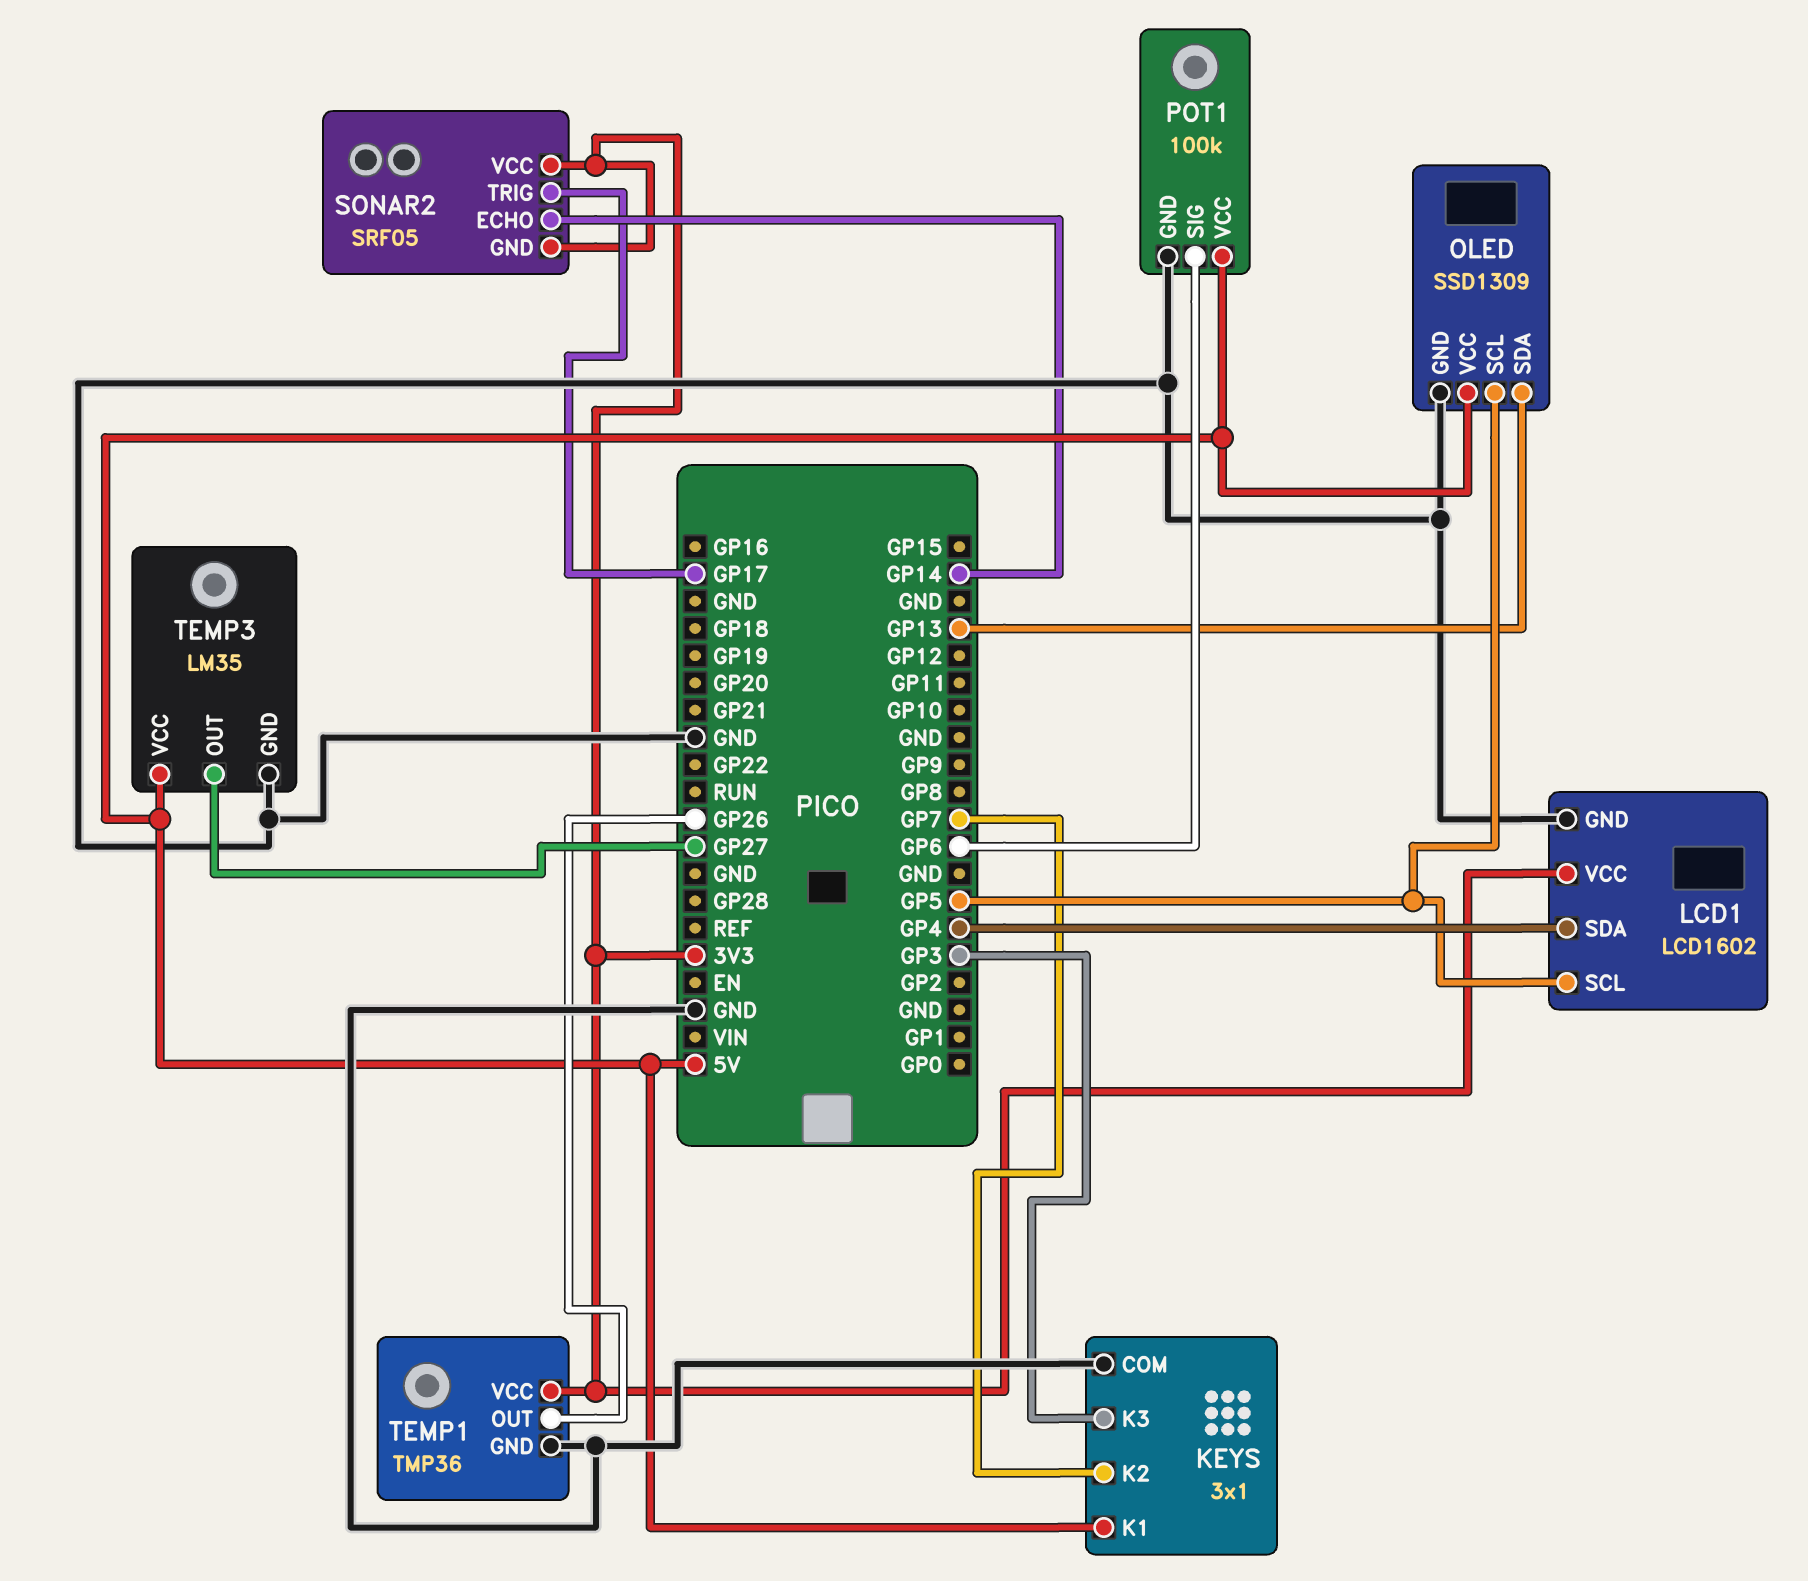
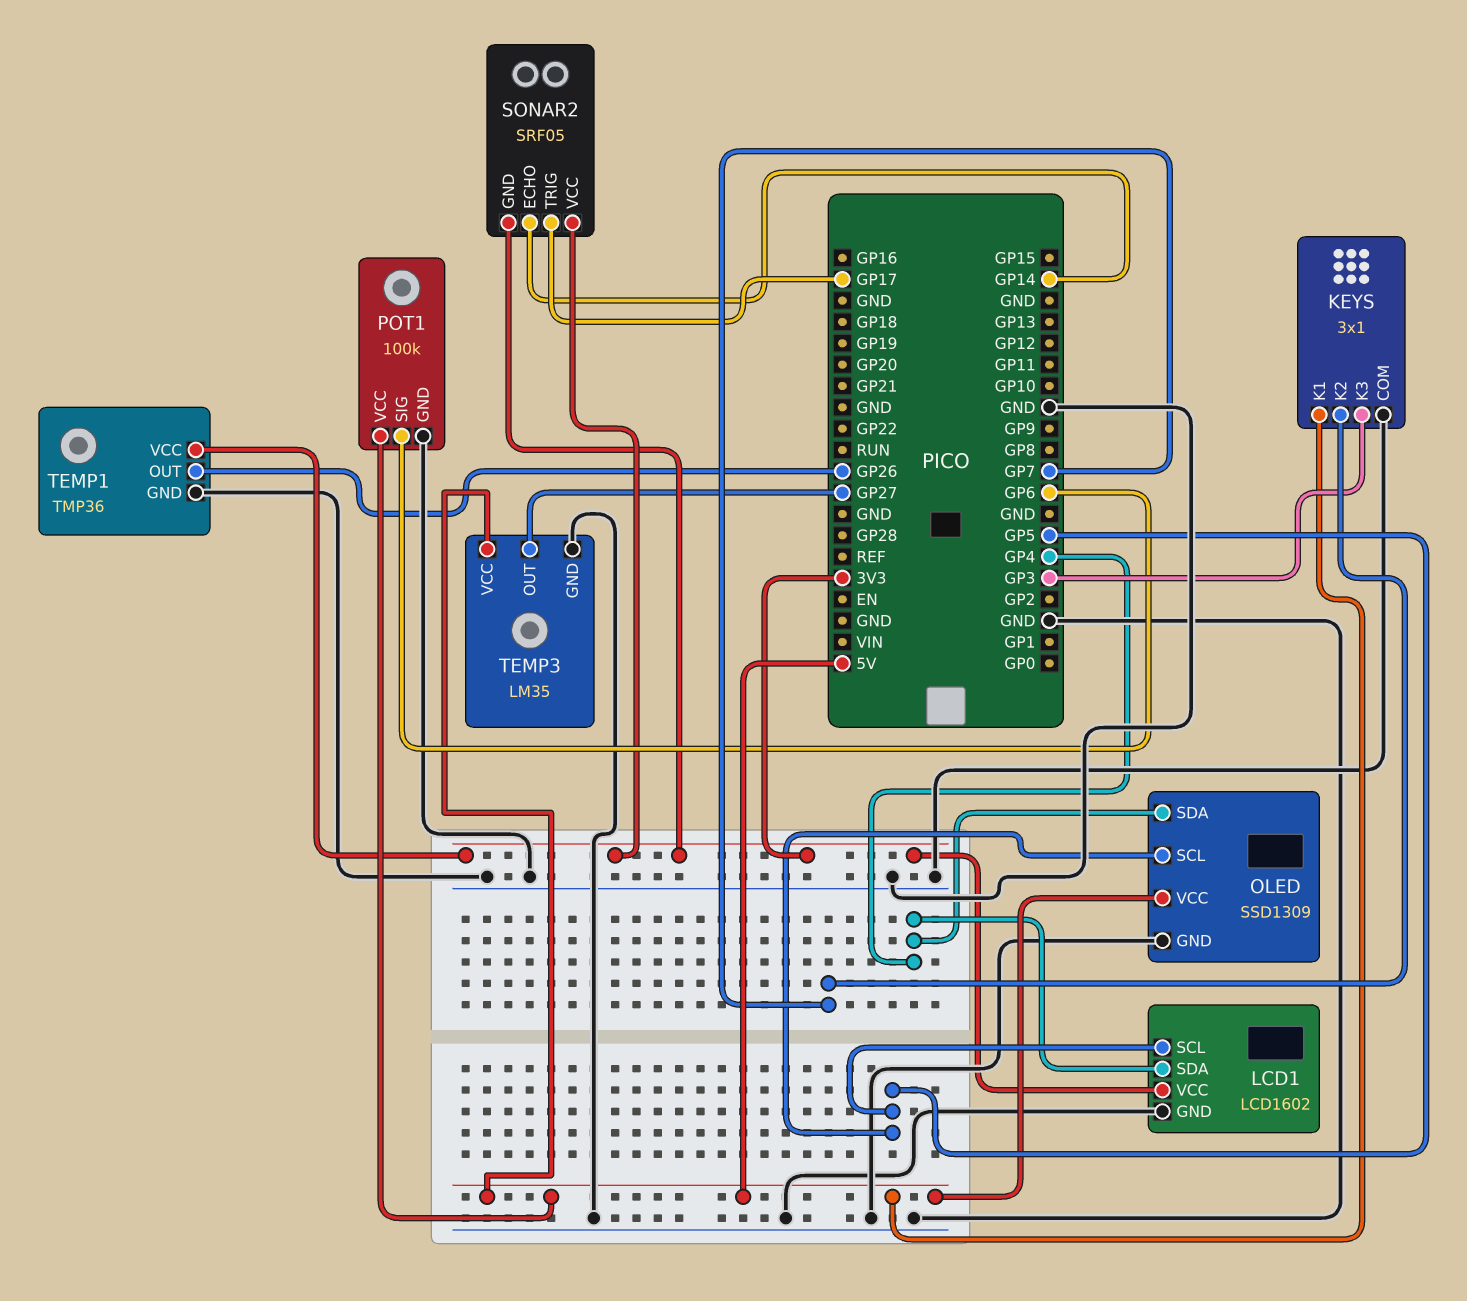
OLED pin SDA: GP13 -> GP4

